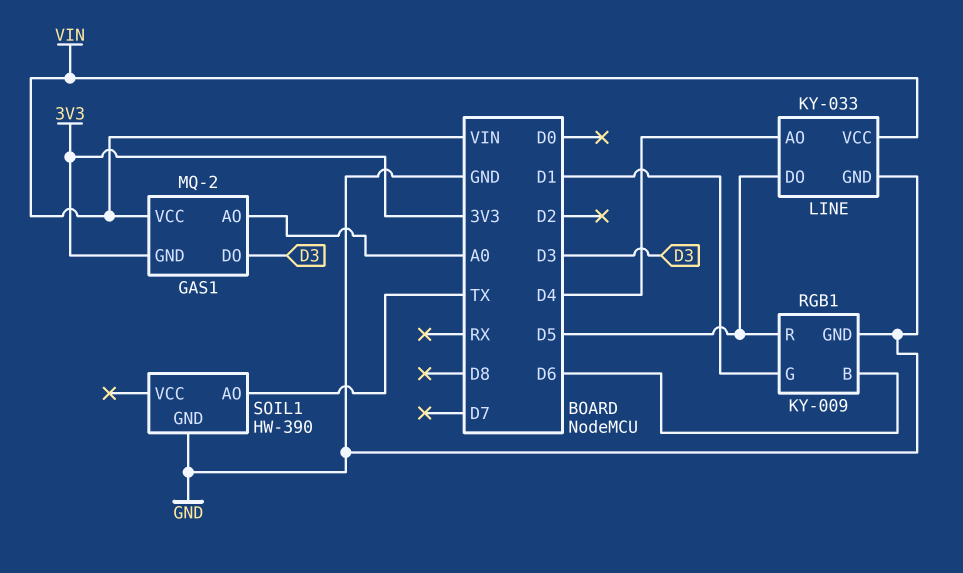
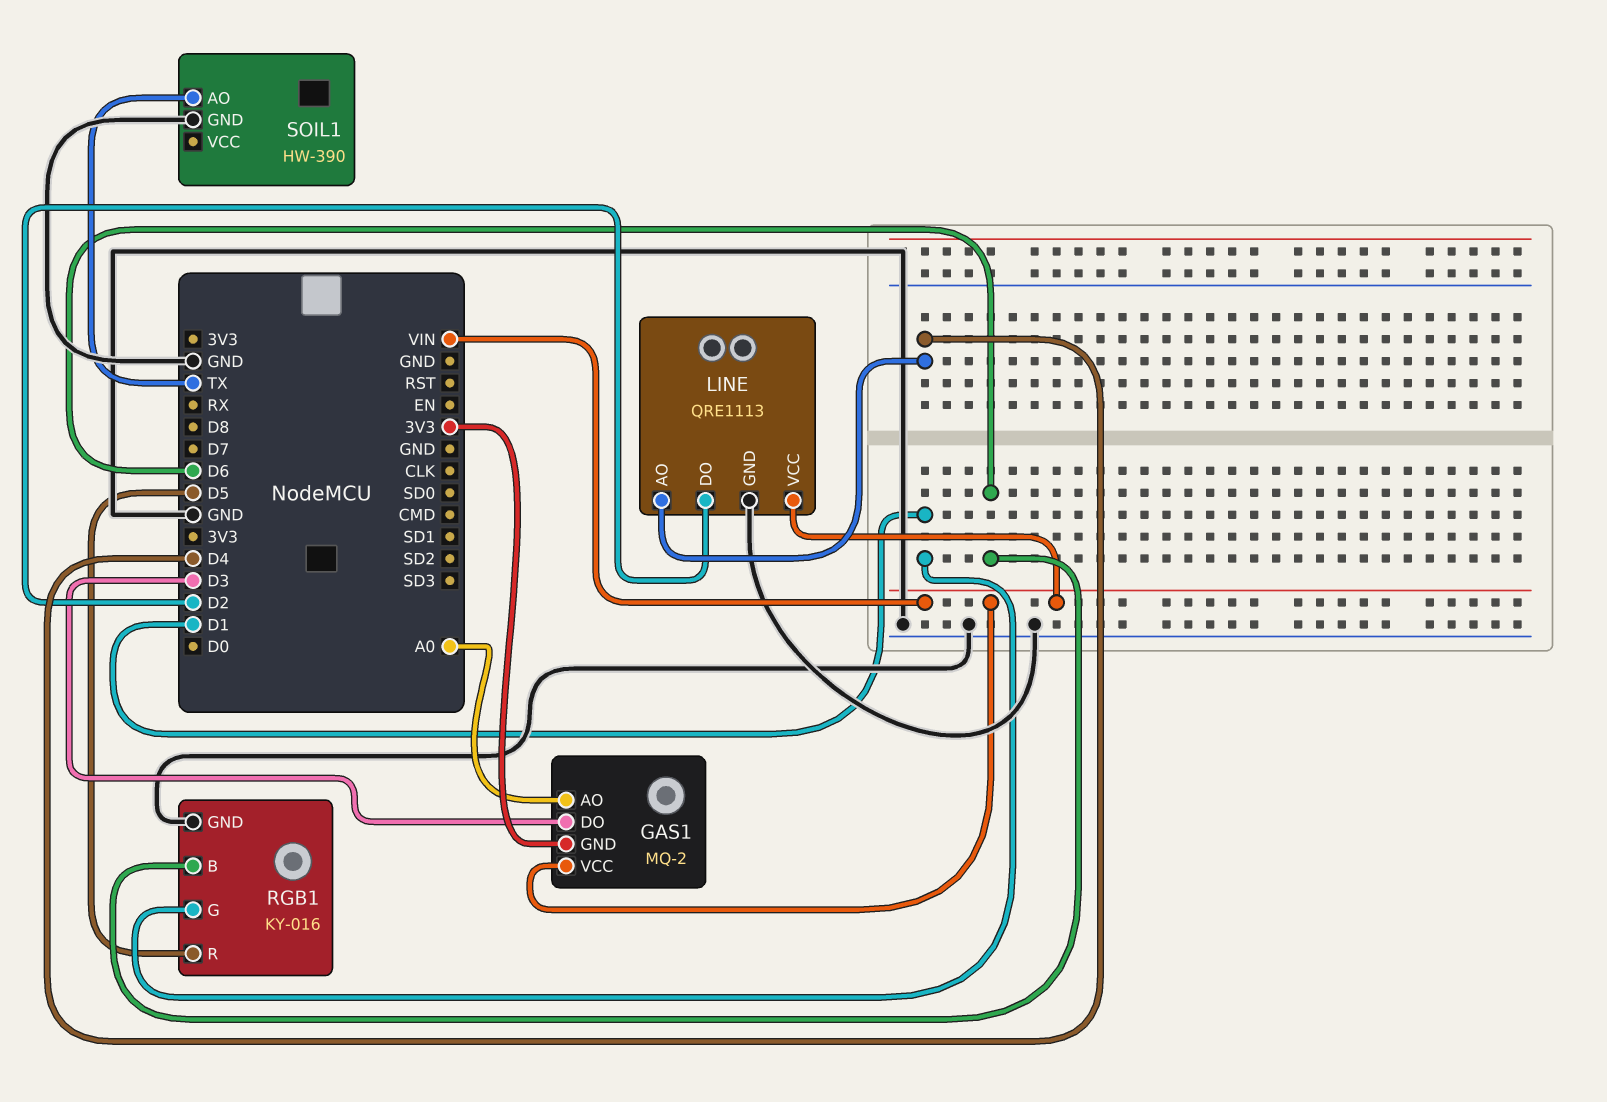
LINE: KY-033 -> QRE1113
LINE pin DO: D5 -> D2
RGB1: KY-009 -> KY-016

